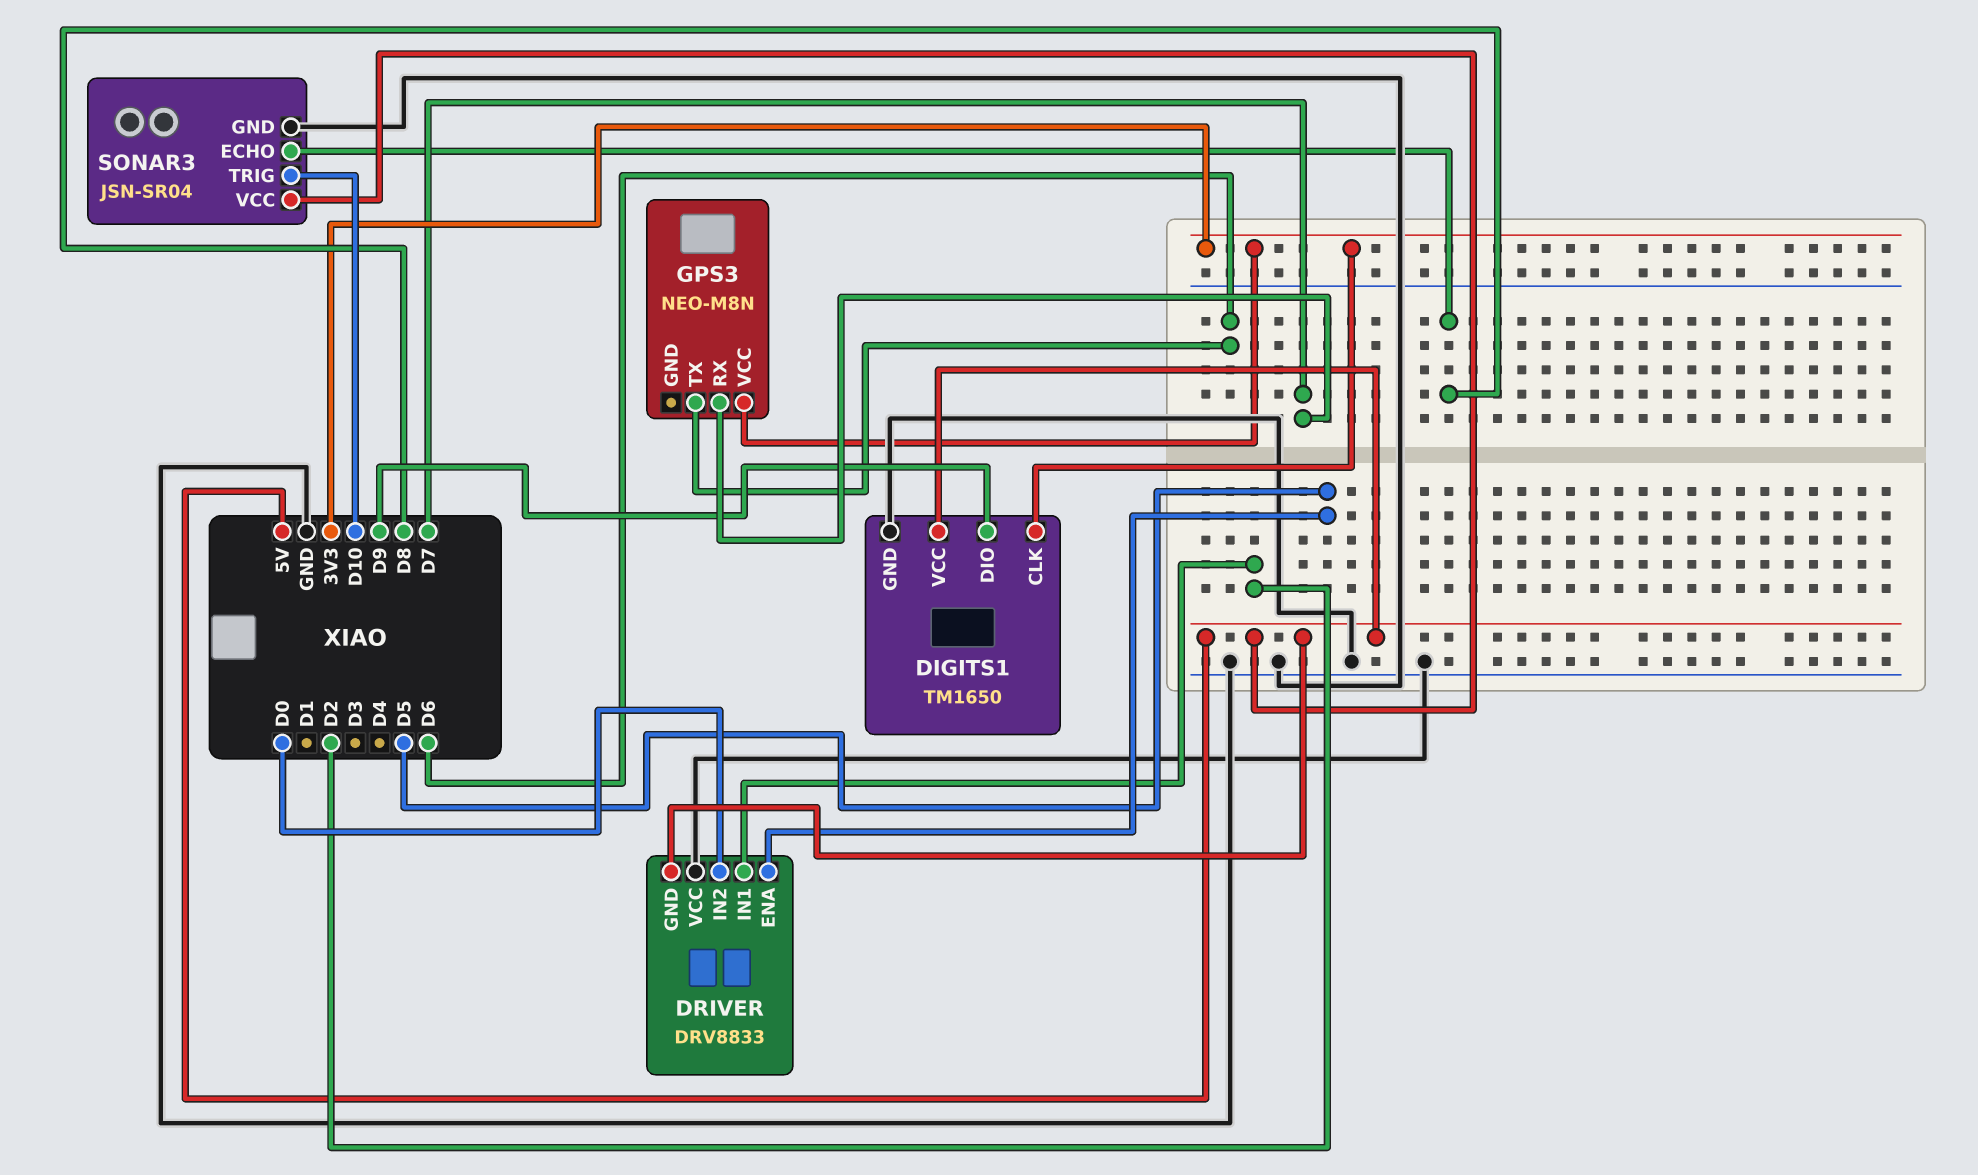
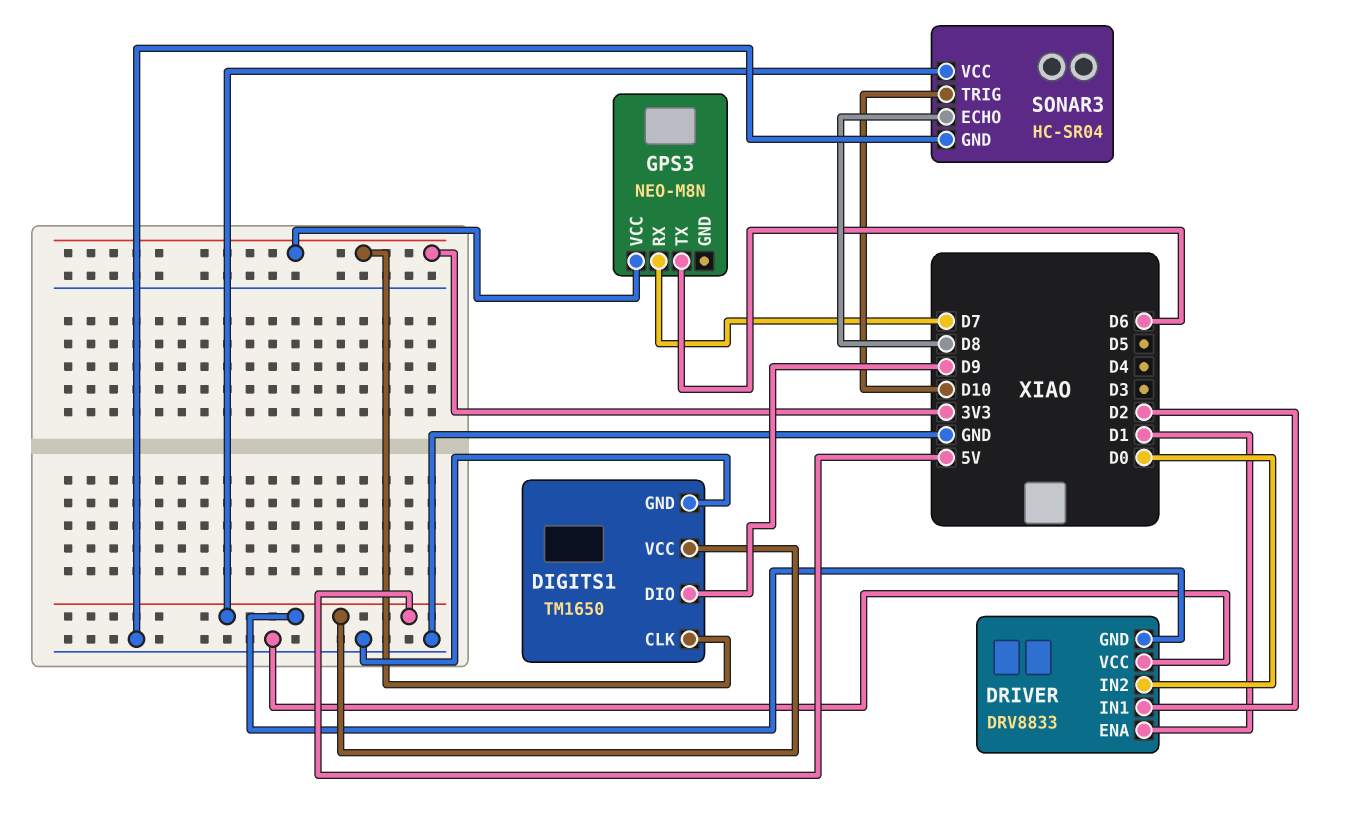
DRIVER pin ENA: D5 -> D1
SONAR3: JSN-SR04 -> HC-SR04

